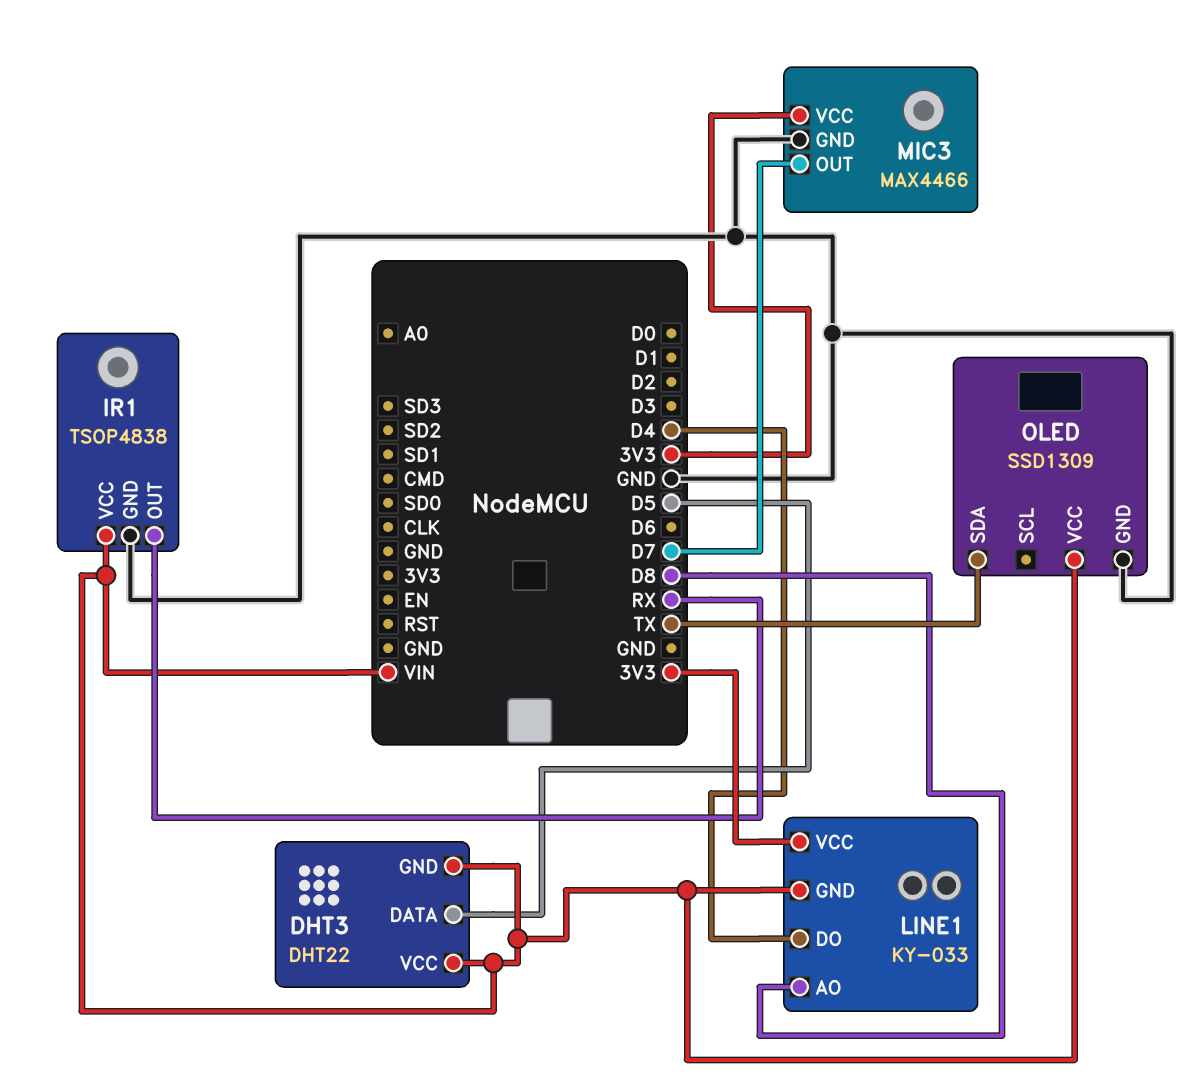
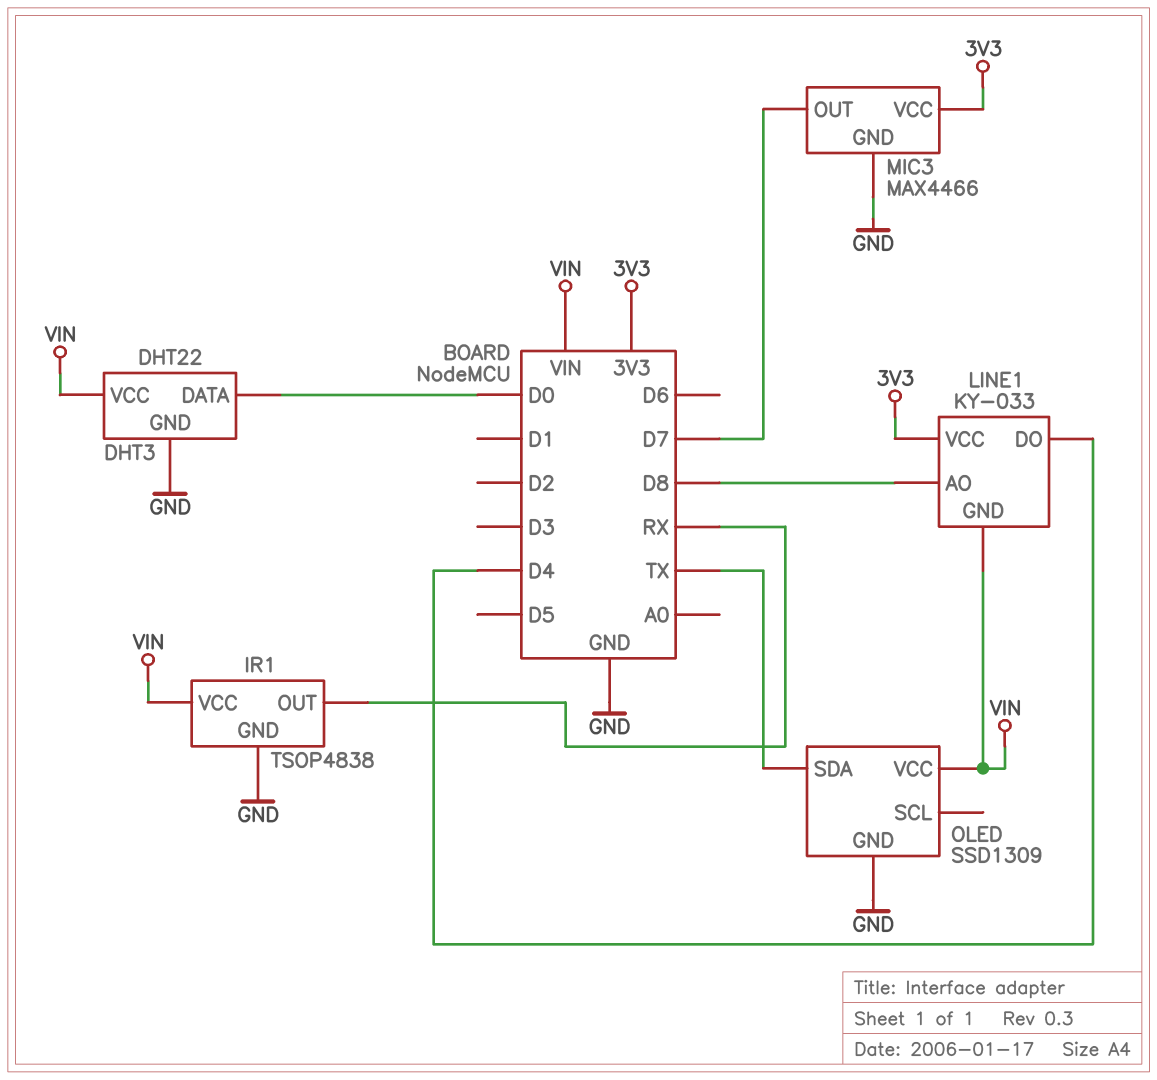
DHT3 pin DATA: D5 -> D0
DHT3 pin GND: VIN -> GND

